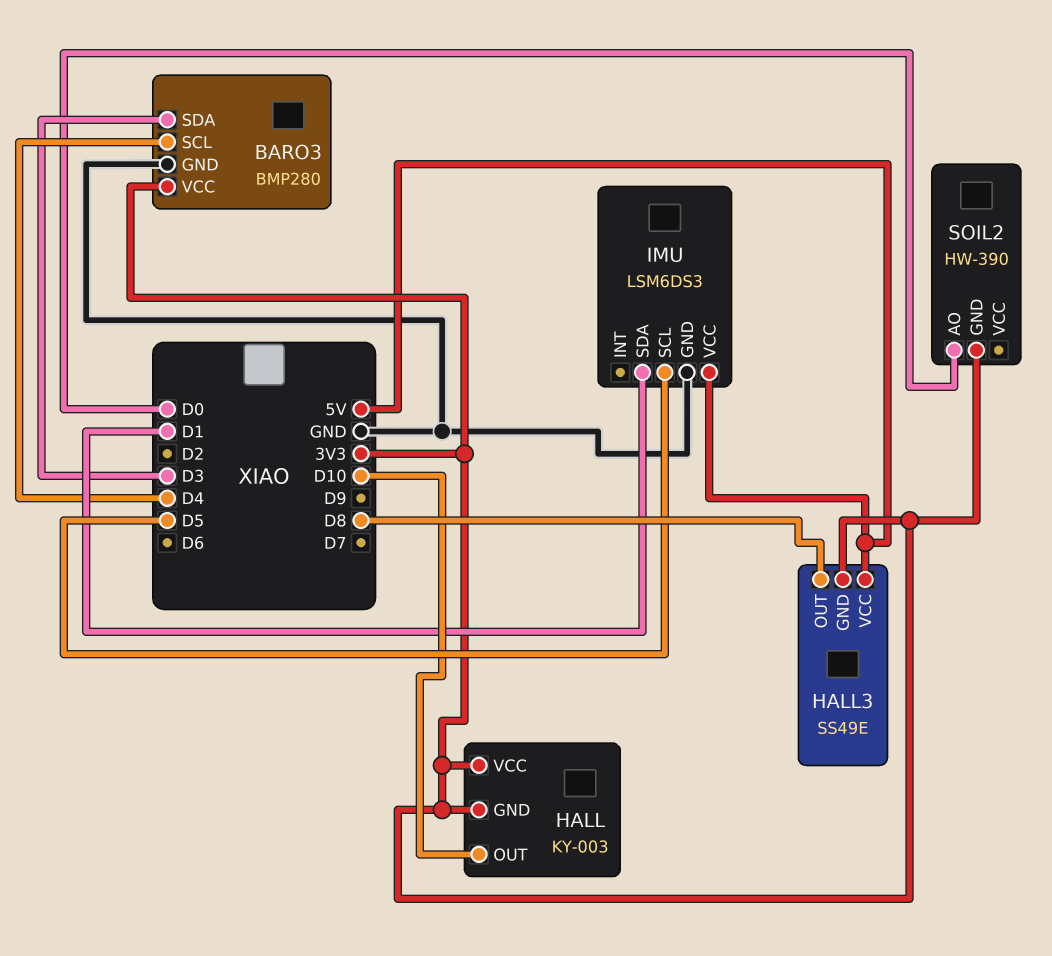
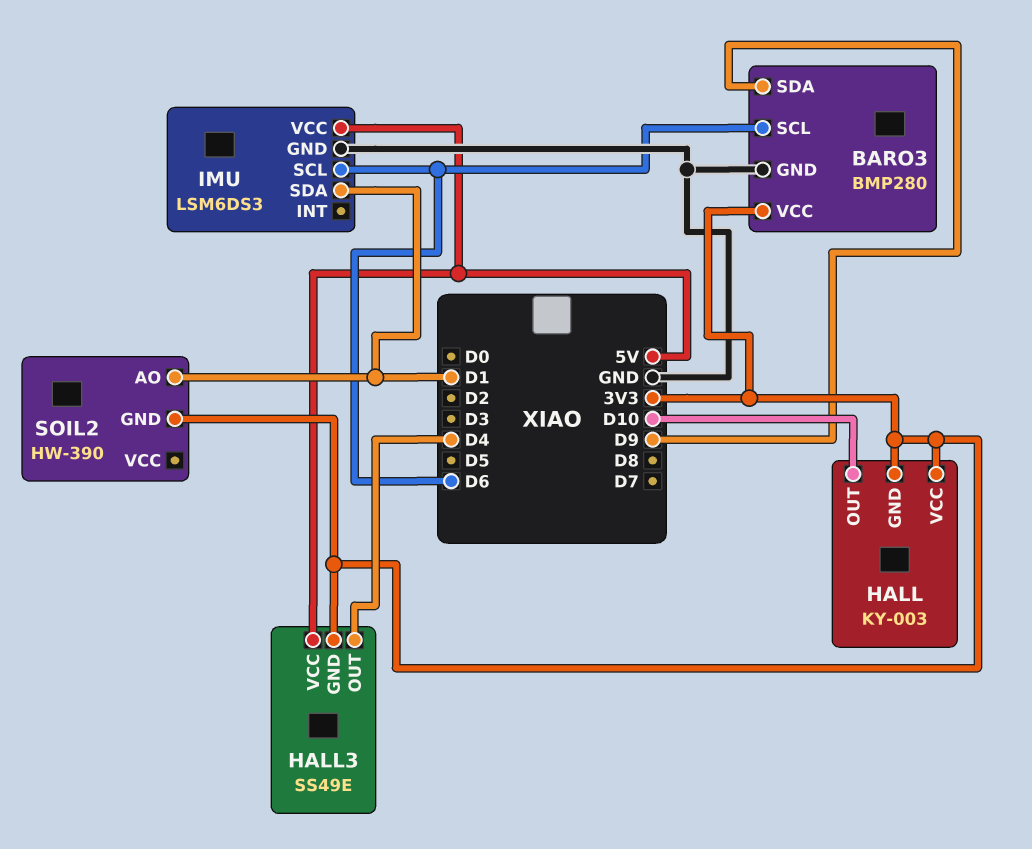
BARO3 pin SCL: D4 -> D6
BARO3 pin SDA: D3 -> D9
HALL3 pin OUT: D8 -> D4
IMU pin SCL: D5 -> D6
SOIL2 pin AO: D0 -> D1

